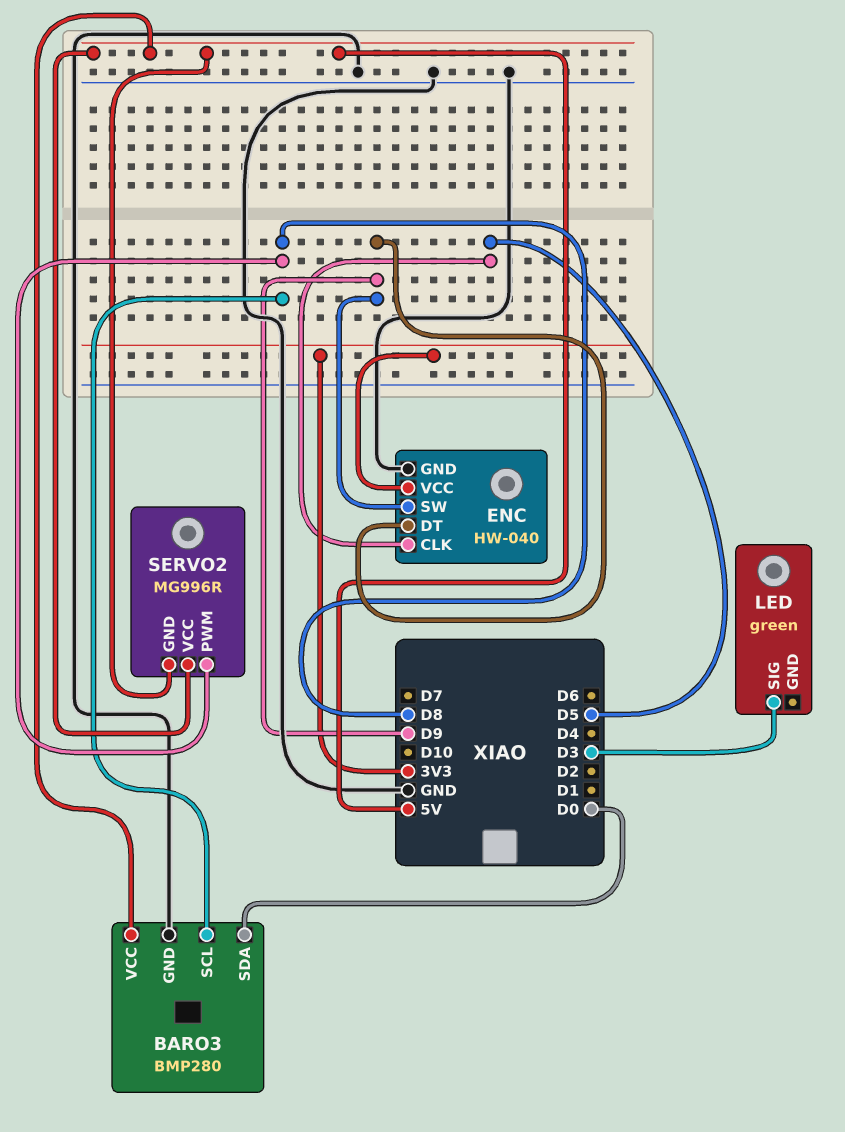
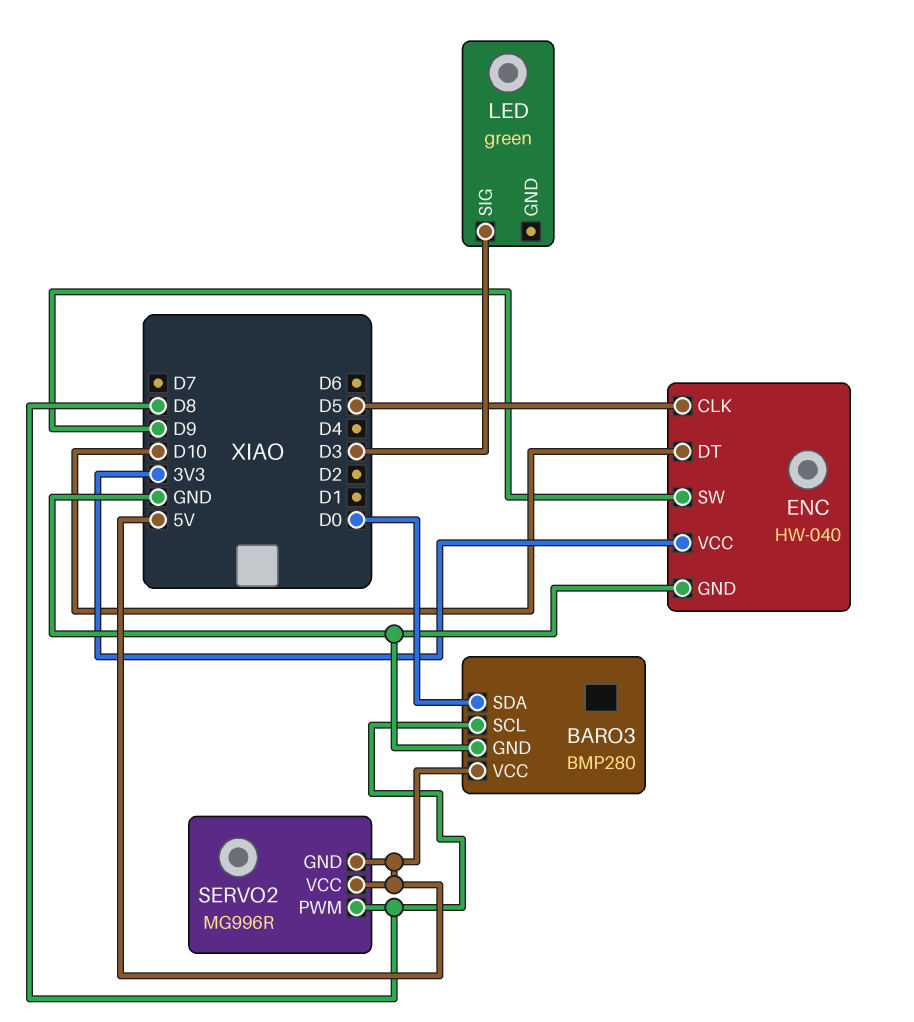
ENC pin DT: D9 -> D10

